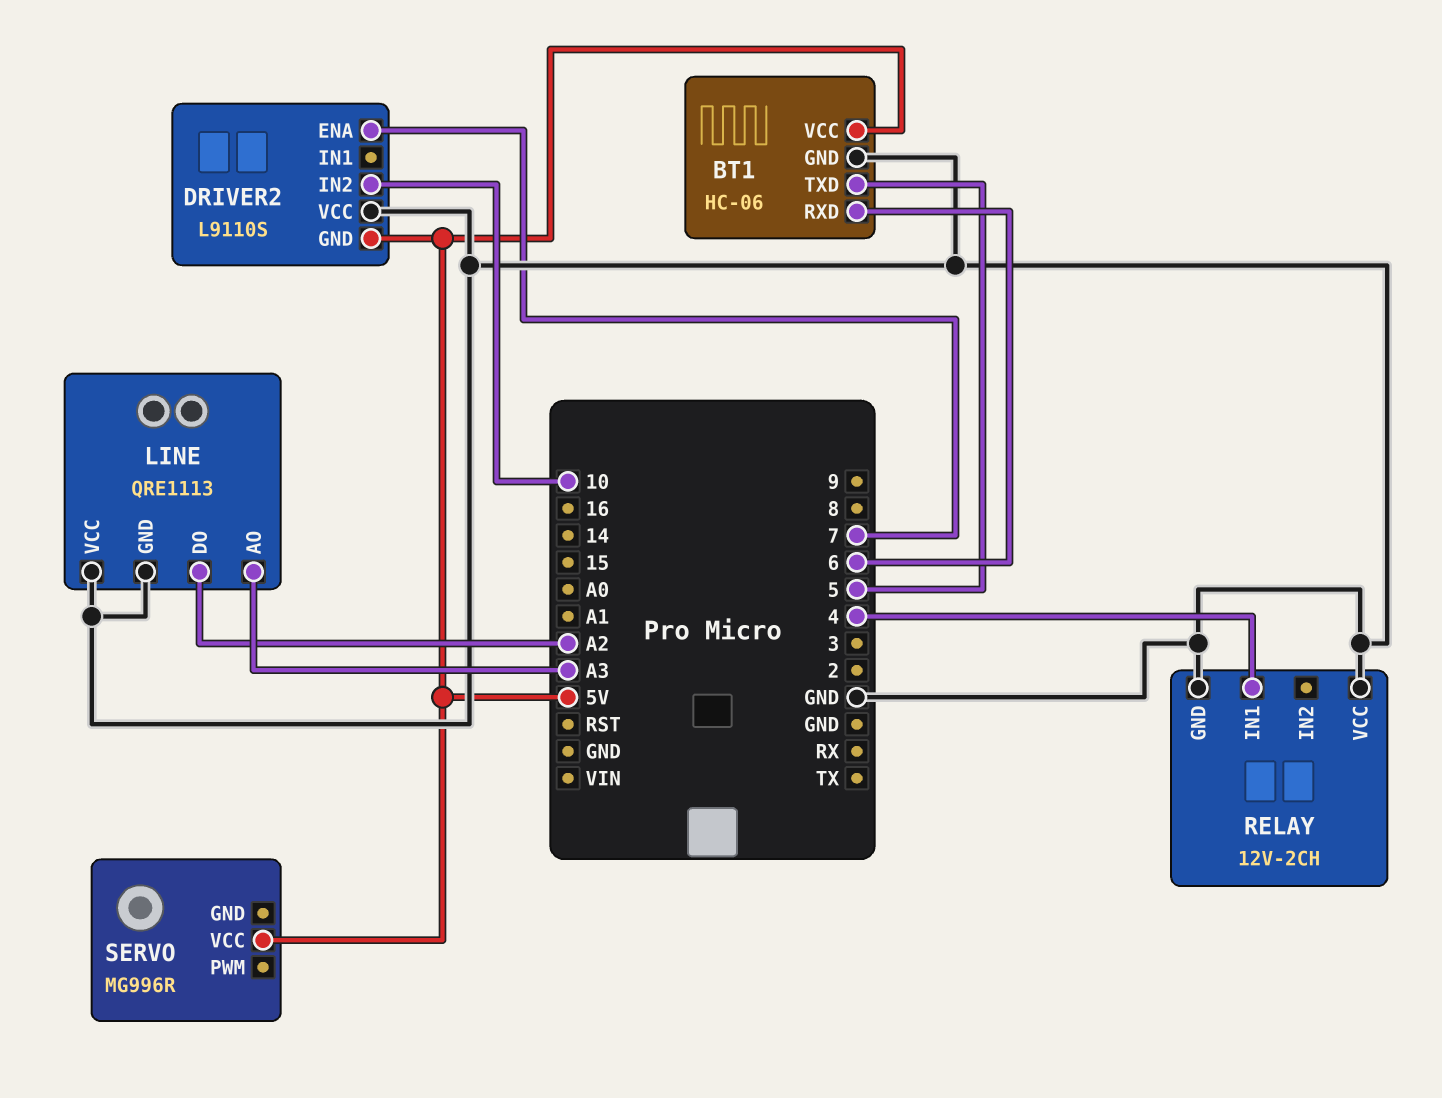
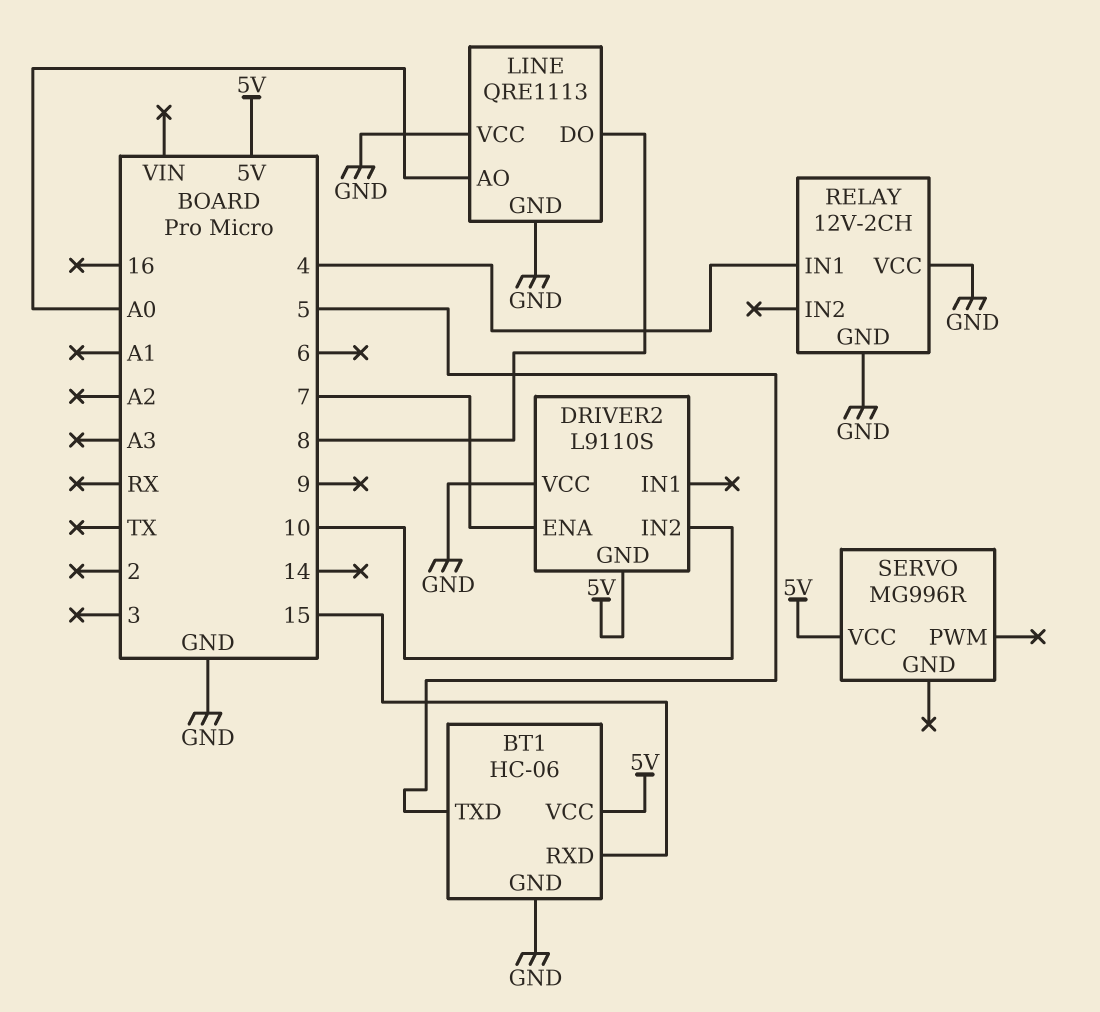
BT1 pin RXD: 6 -> 15
LINE pin AO: A3 -> A0
LINE pin DO: A2 -> 8

